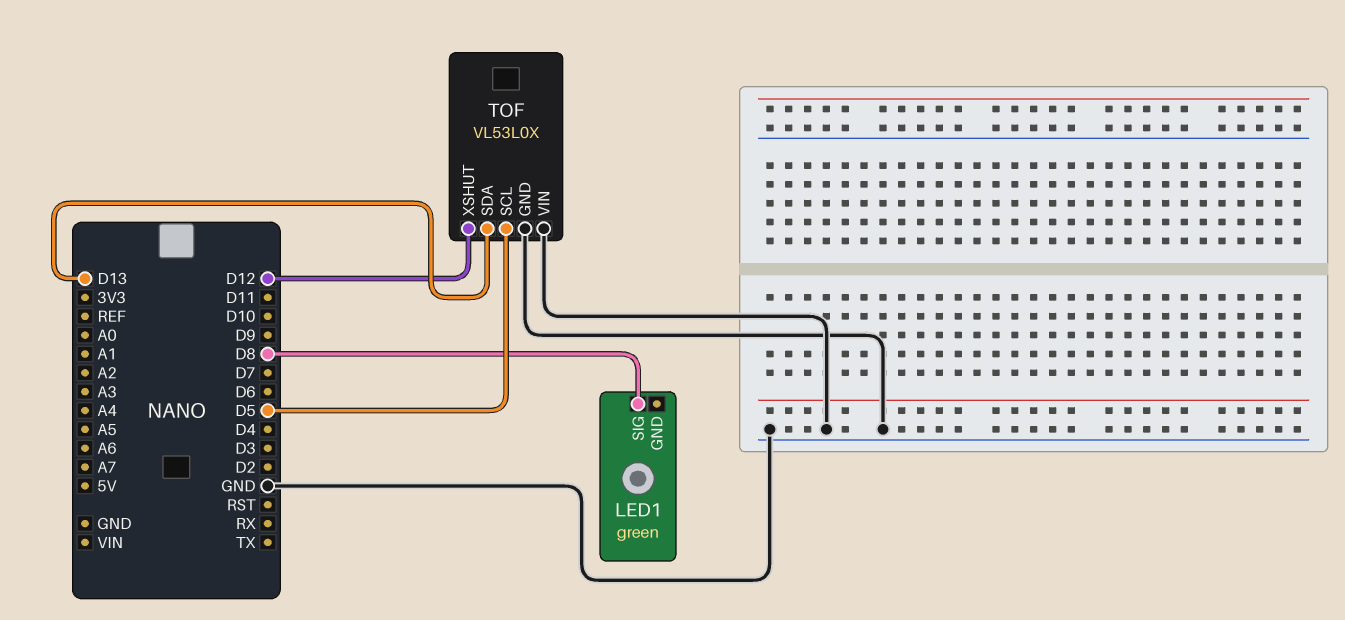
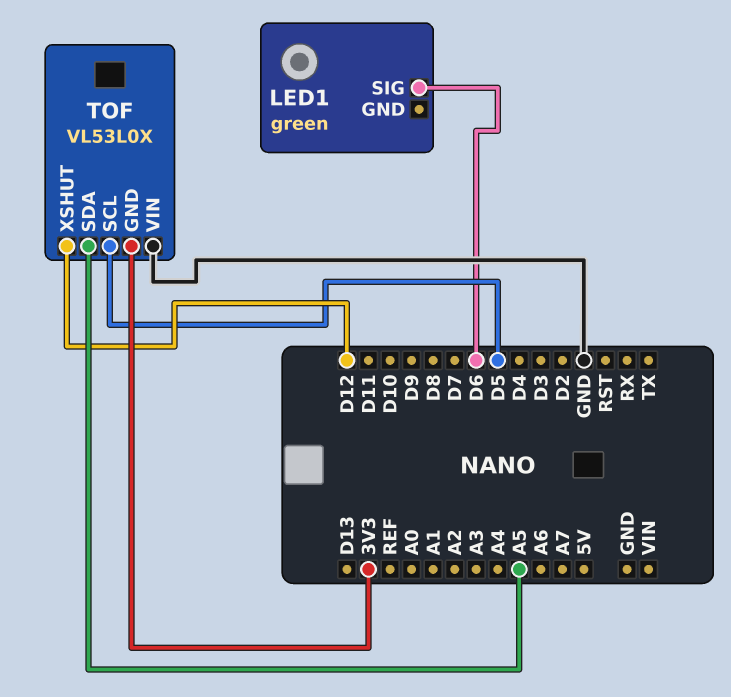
LED1 pin SIG: D8 -> D6
TOF pin GND: GND -> 3V3
TOF pin SDA: D13 -> A5

